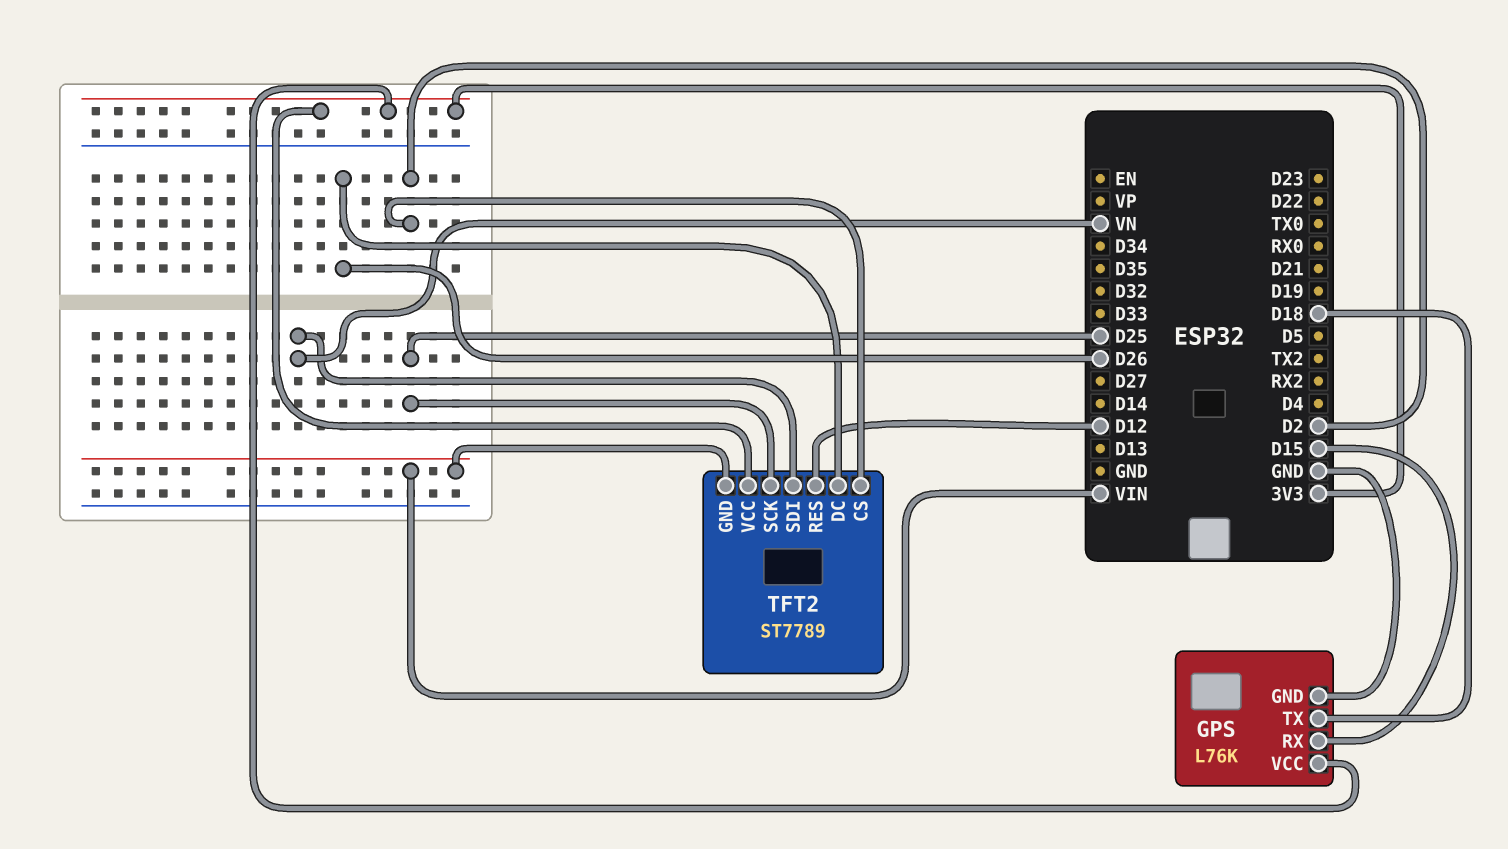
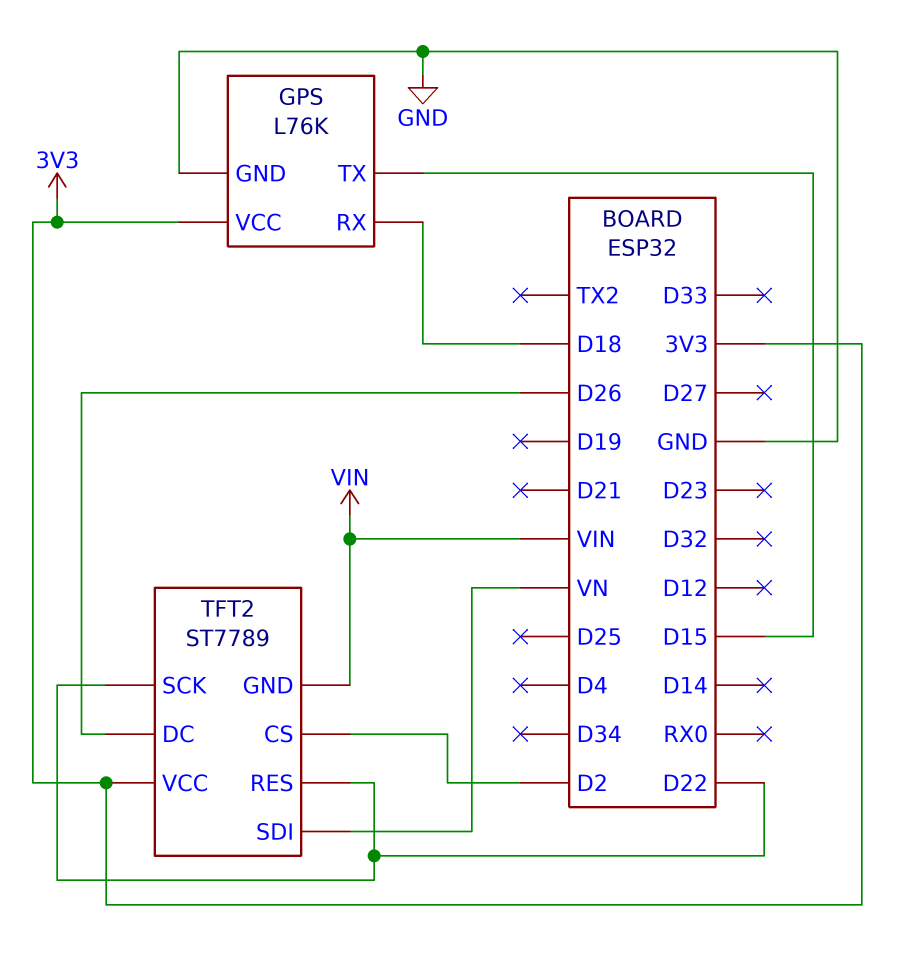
GPS pin RX: D15 -> D18
GPS pin TX: D18 -> D15
TFT2 pin RES: D12 -> D22
TFT2 pin SCK: D25 -> D22

